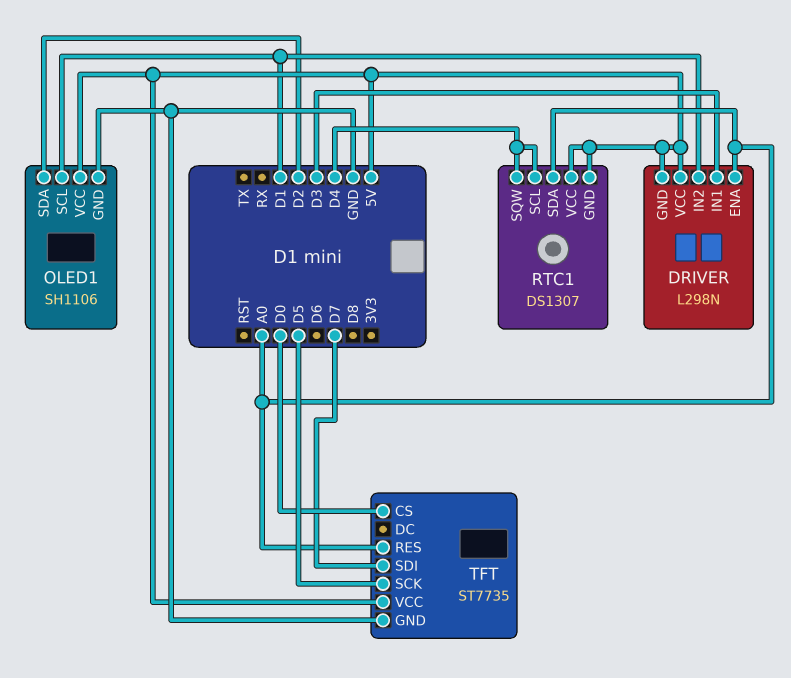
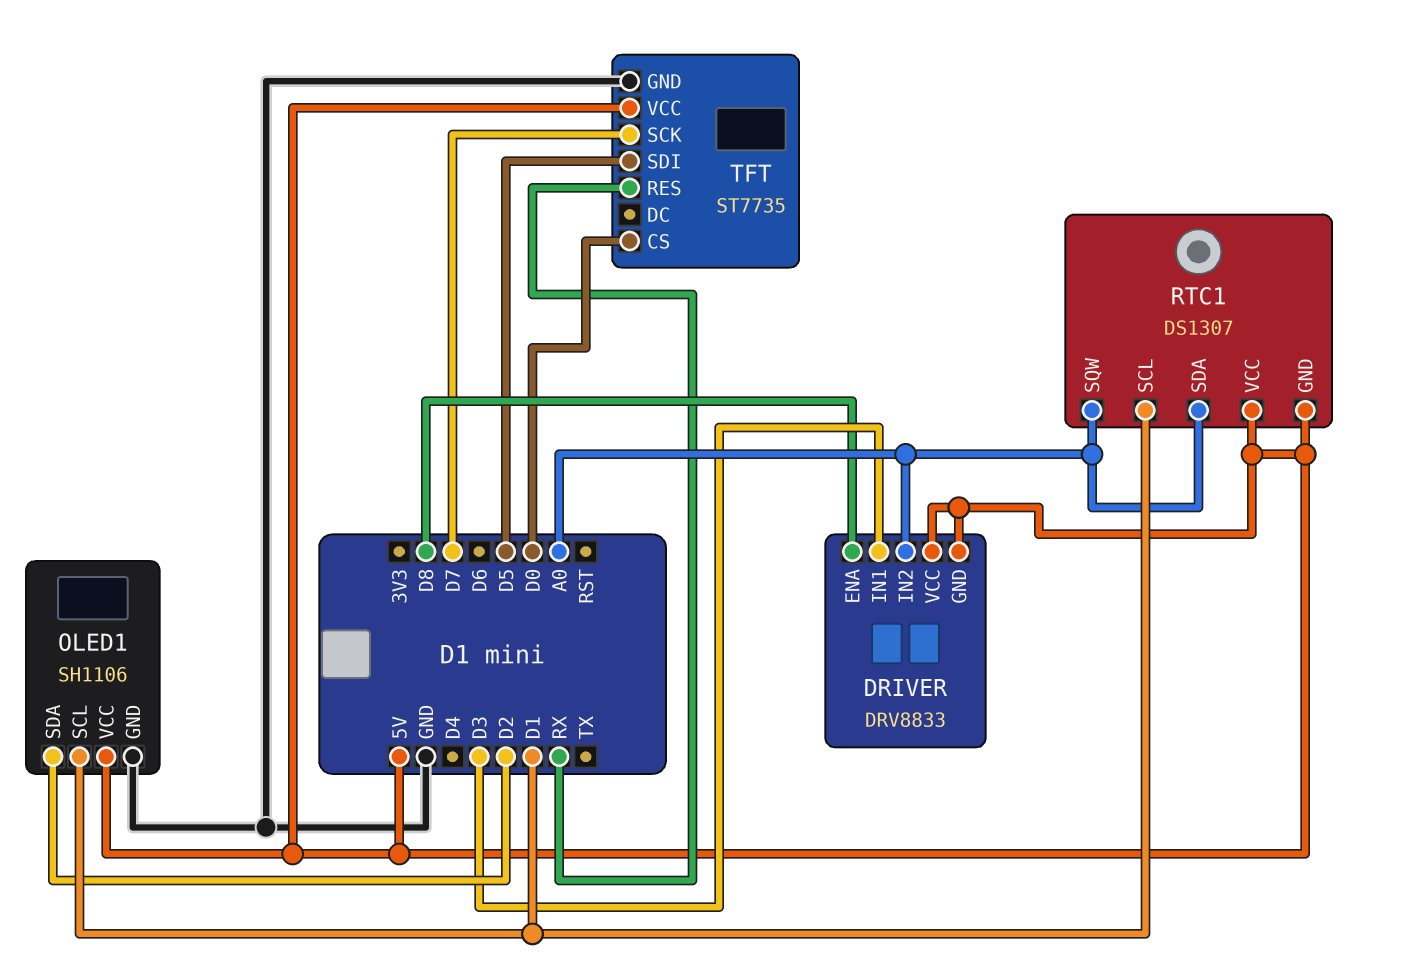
DRIVER: L298N -> DRV8833
DRIVER pin ENA: A0 -> D8
DRIVER pin IN2: D1 -> A0
RTC1 pin SCL: D4 -> D1
RTC1 pin SQW: D4 -> A0
TFT pin RES: A0 -> RX
TFT pin SCK: D5 -> D7
TFT pin SDI: D7 -> D5

